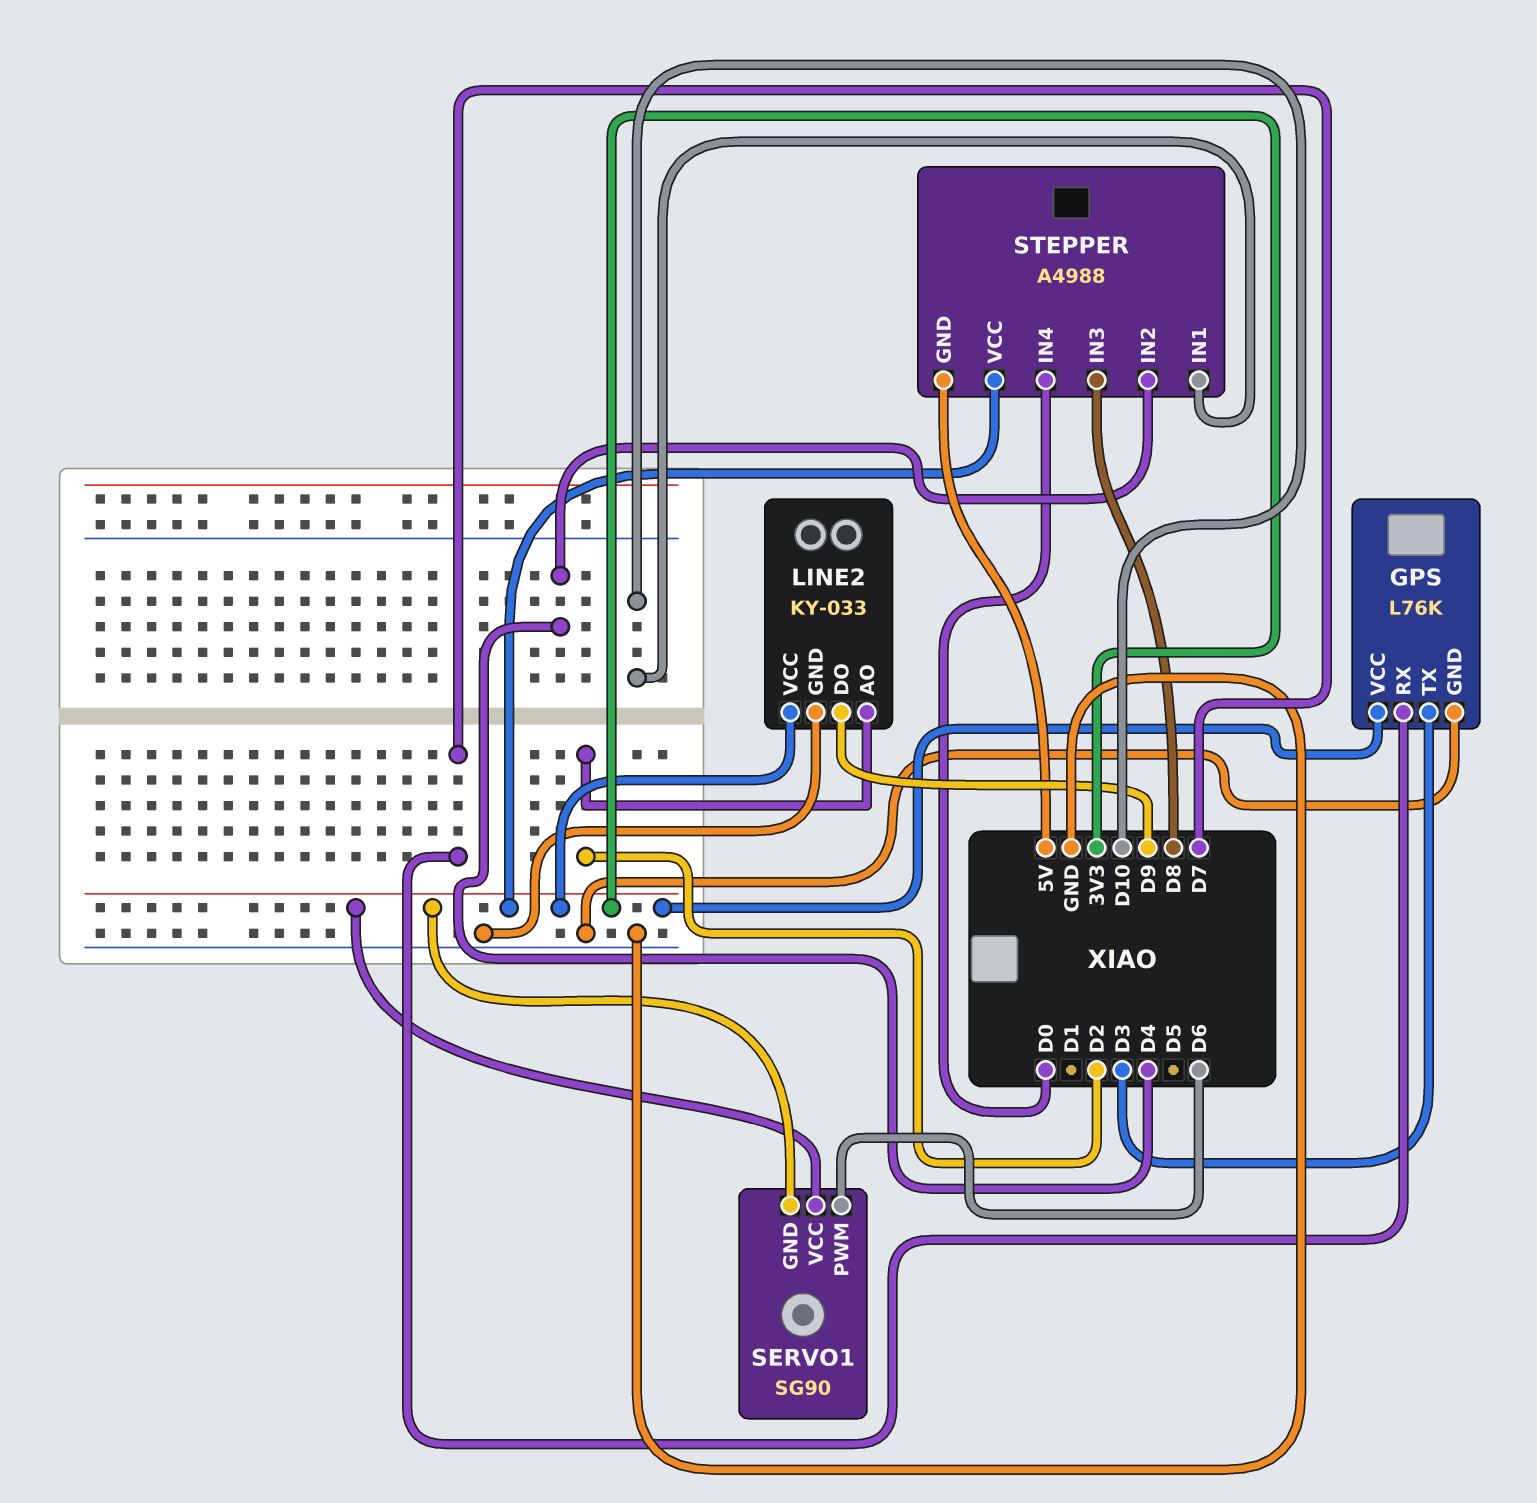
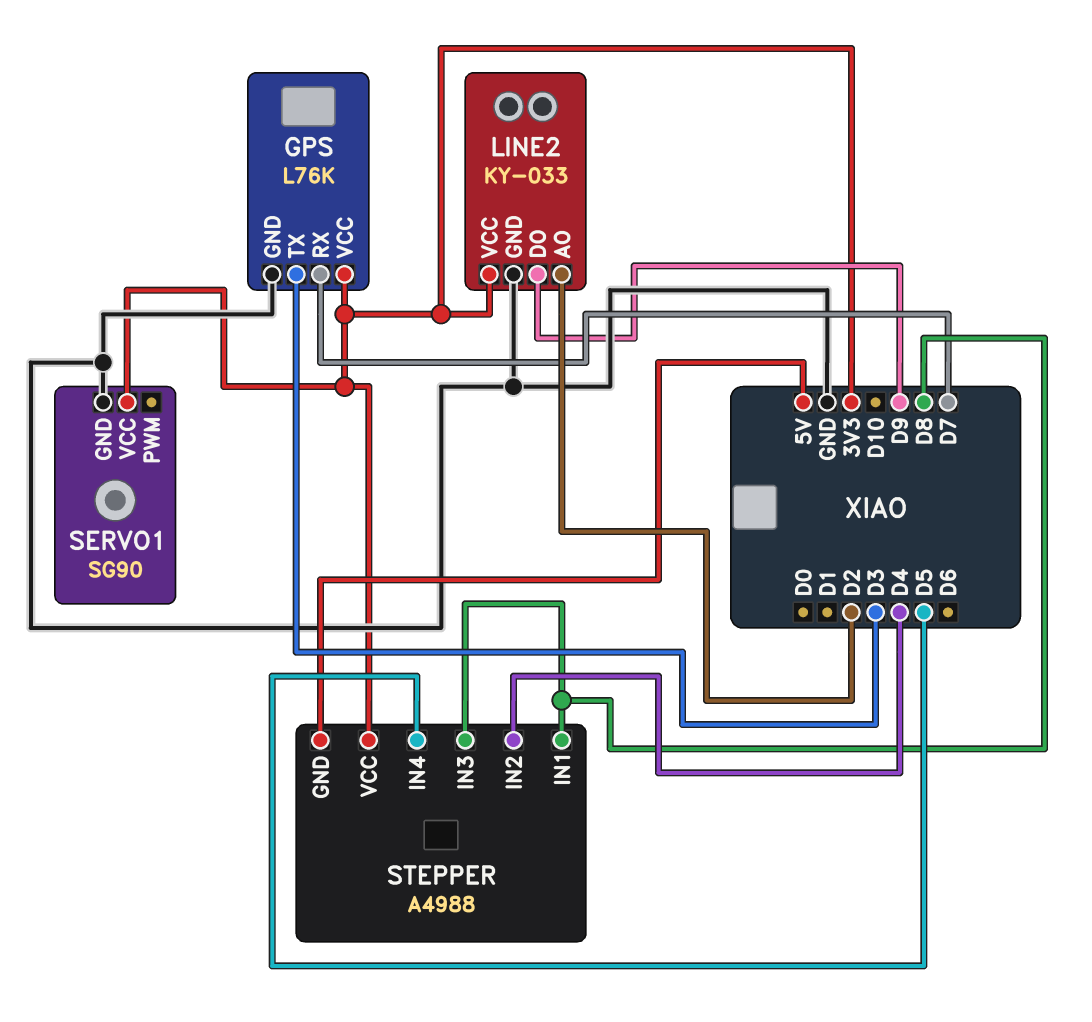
SERVO1 pin GND: 3V3 -> GND
SERVO1 pin PWM: D6 -> none
STEPPER pin IN1: D10 -> D8
STEPPER pin IN4: D0 -> D5

